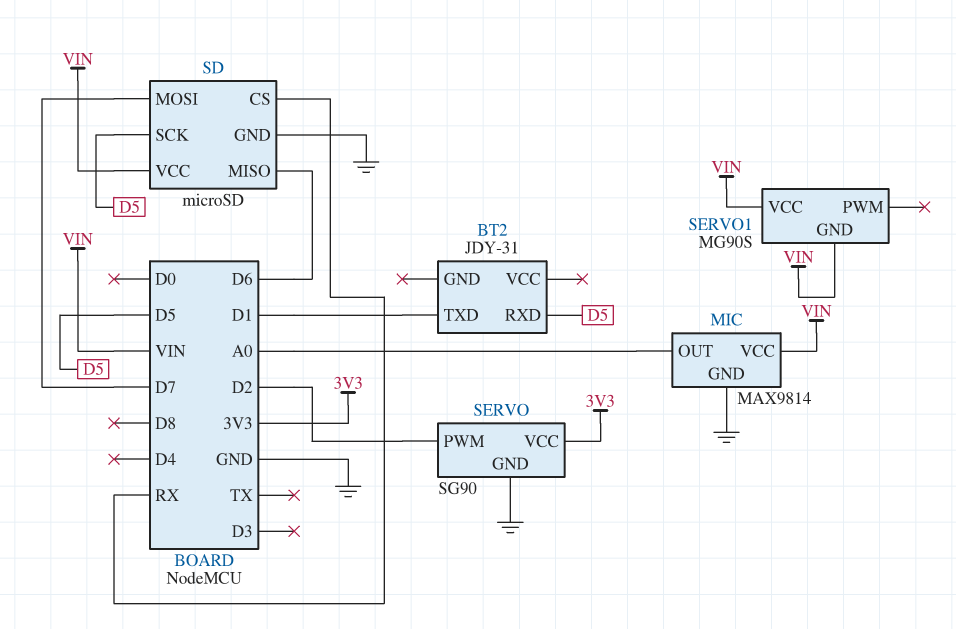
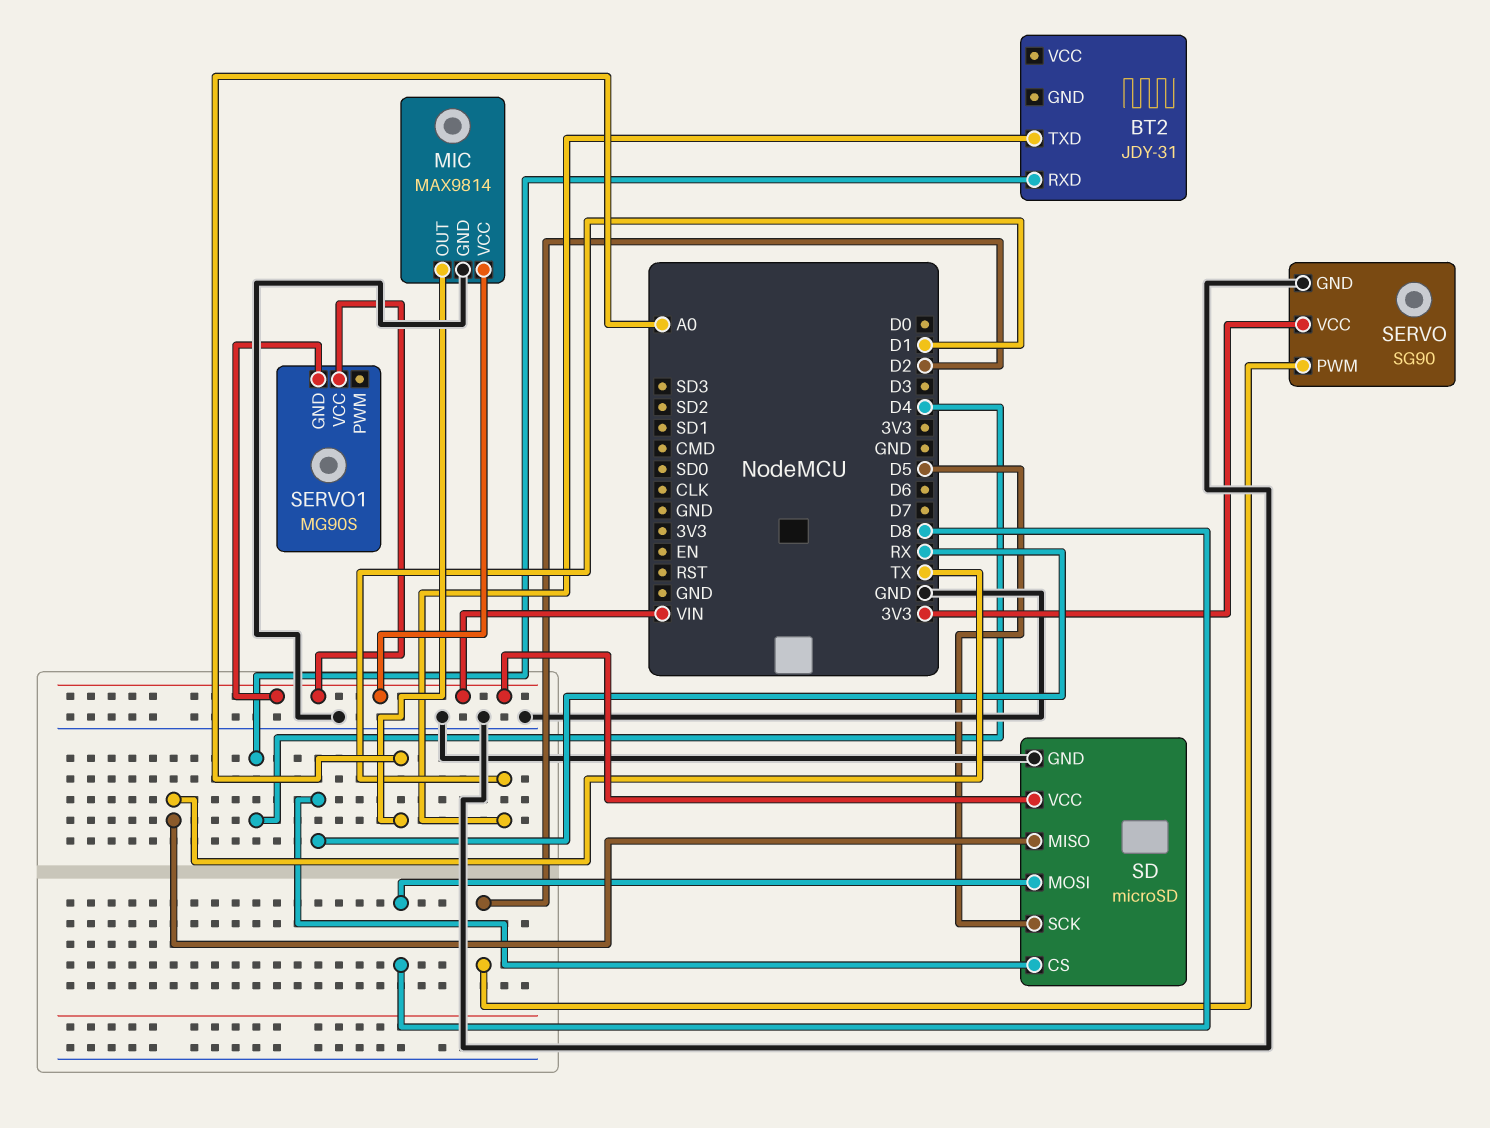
BT2 pin RXD: D5 -> D4
SD pin MISO: D6 -> TX
SD pin MOSI: D7 -> D8

